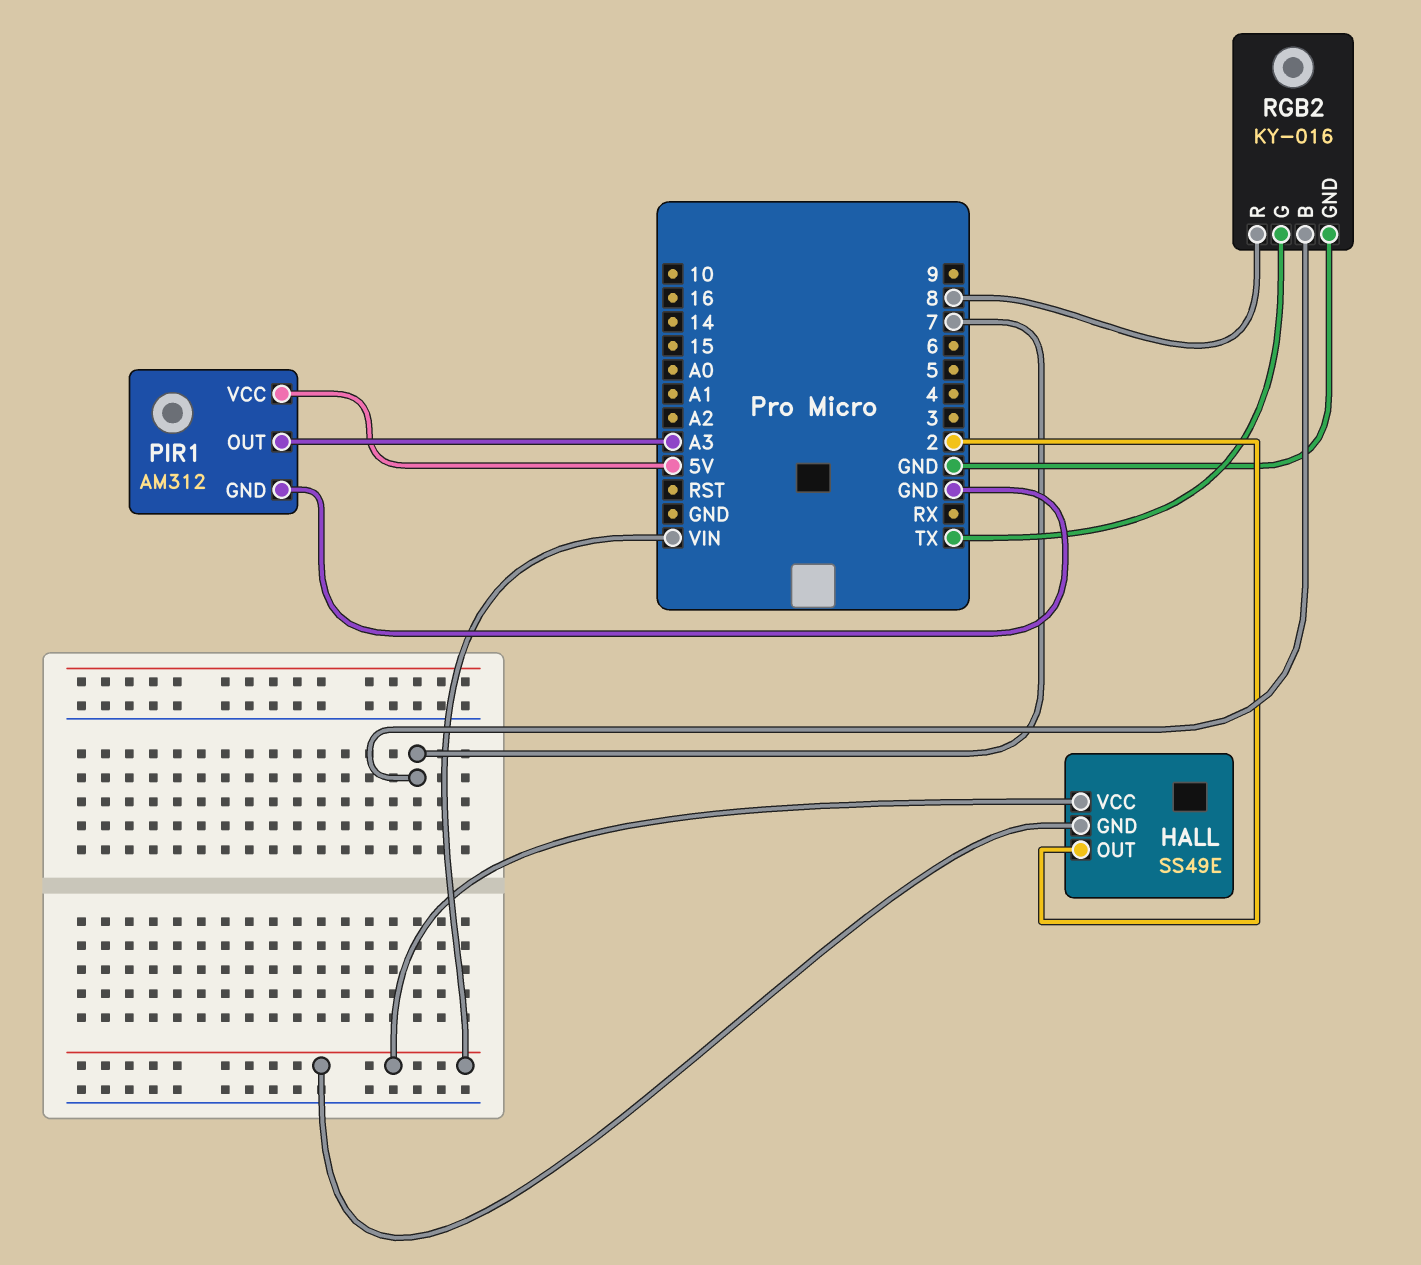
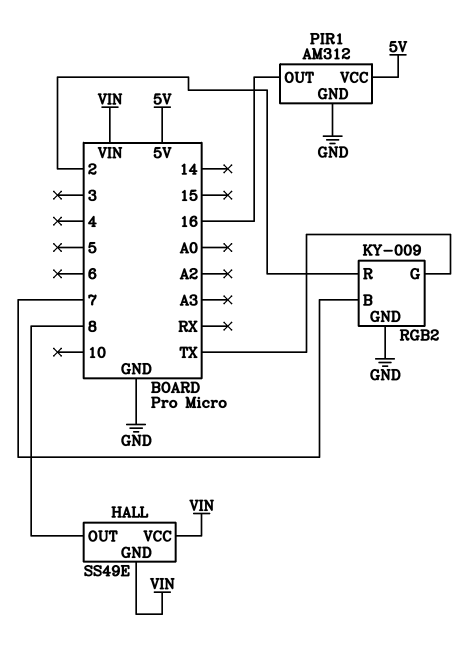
HALL pin OUT: 2 -> 8
PIR1 pin OUT: A3 -> 16
RGB2: KY-016 -> KY-009
RGB2 pin R: 8 -> 2

